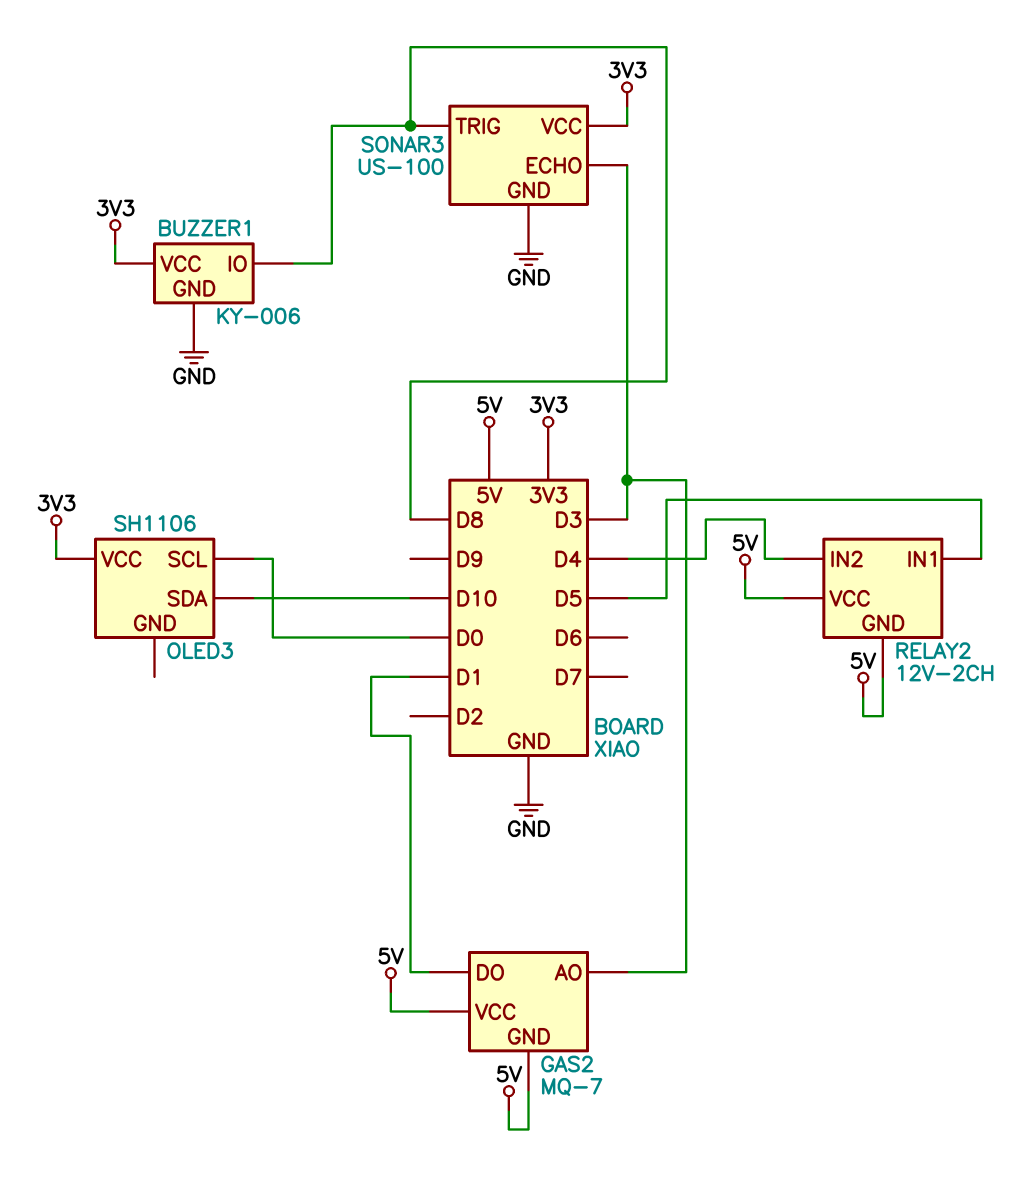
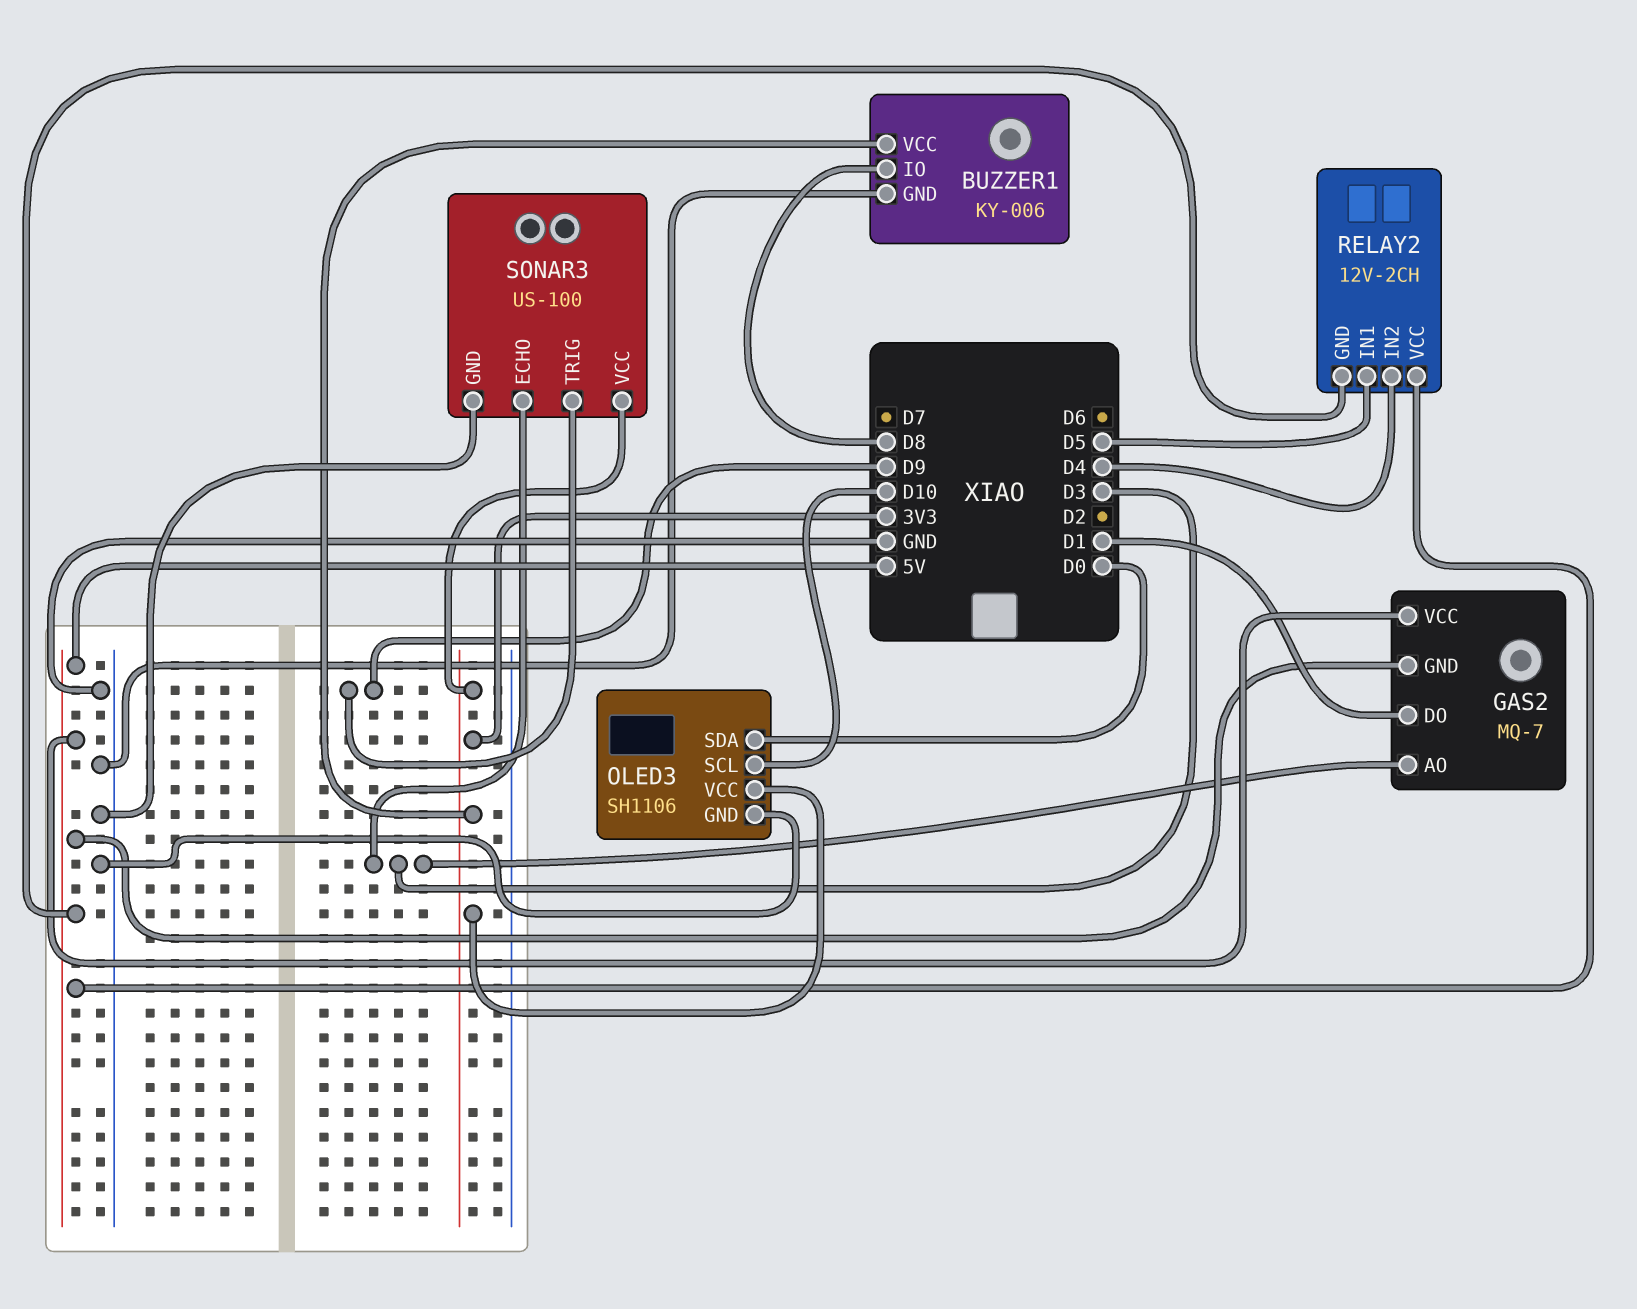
OLED3 pin GND: none -> GND
OLED3 pin SCL: D0 -> D10
OLED3 pin SDA: D10 -> D0
SONAR3 pin TRIG: D8 -> D9

